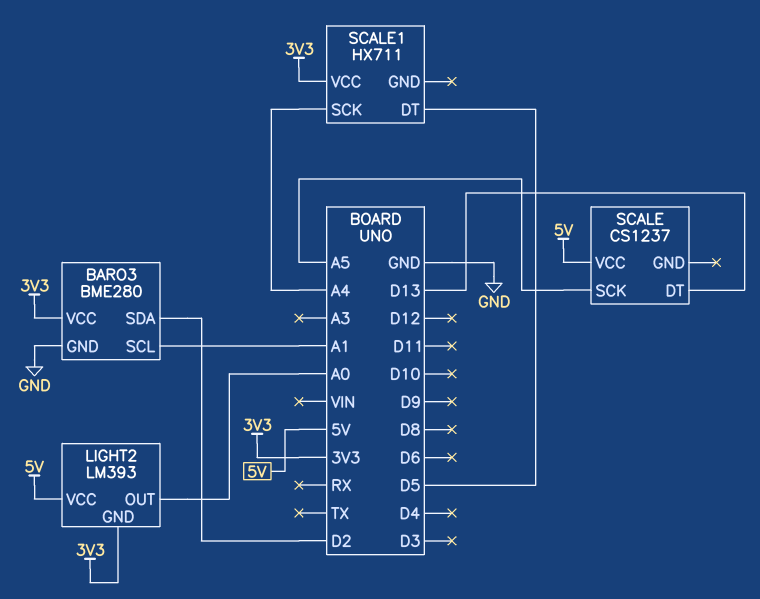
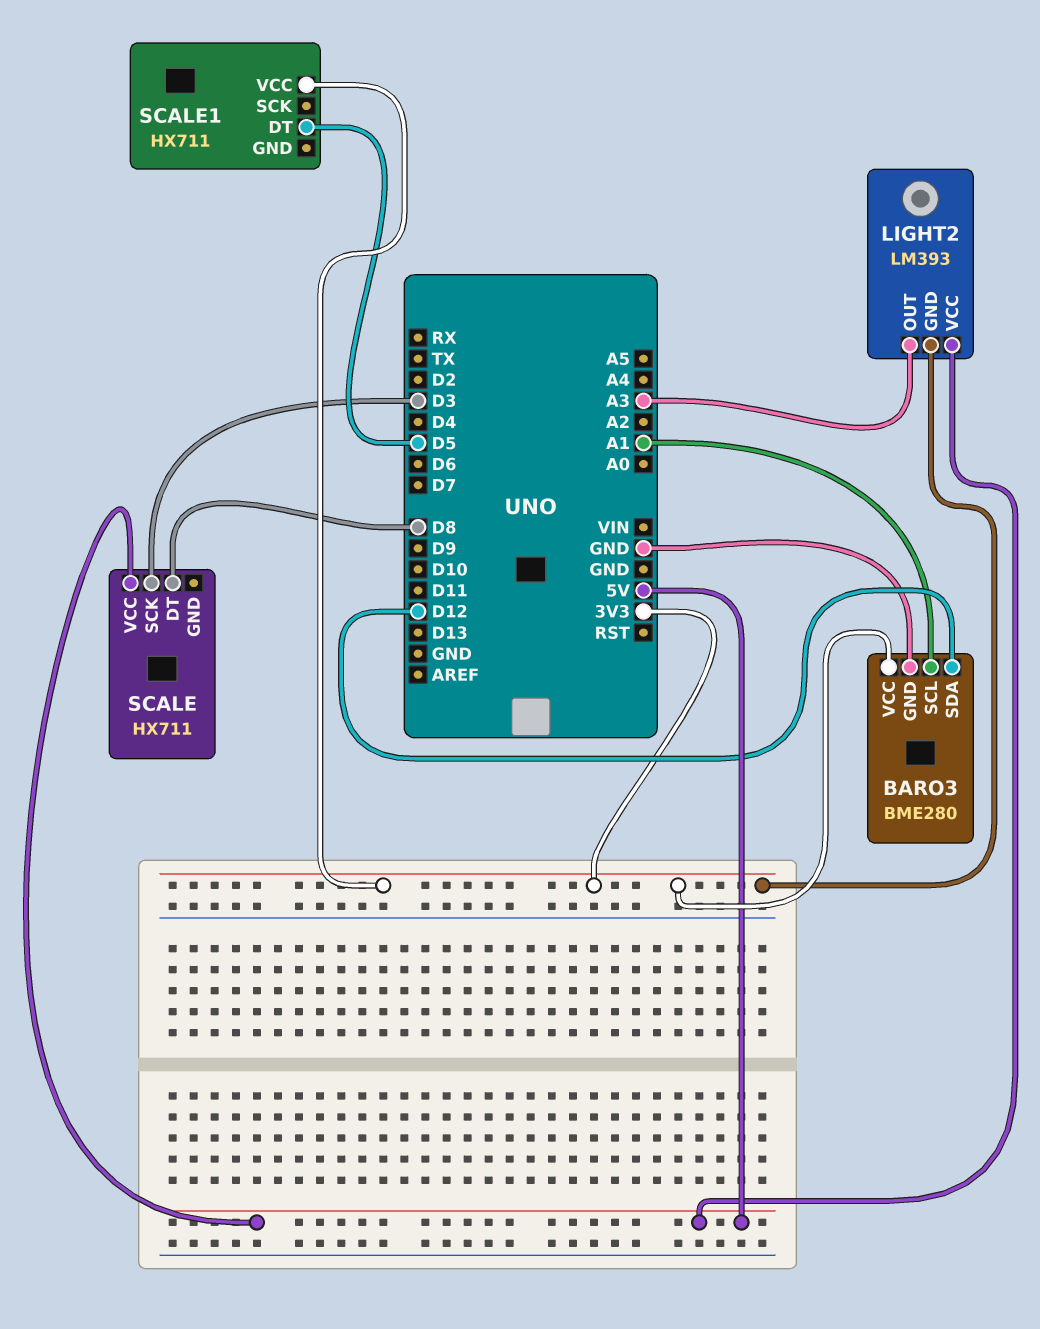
BARO3 pin SDA: D2 -> D12
LIGHT2 pin OUT: A0 -> A3
SCALE: CS1237 -> HX711
SCALE pin DT: D13 -> D8
SCALE pin SCK: A5 -> D3
SCALE1 pin SCK: A4 -> none

